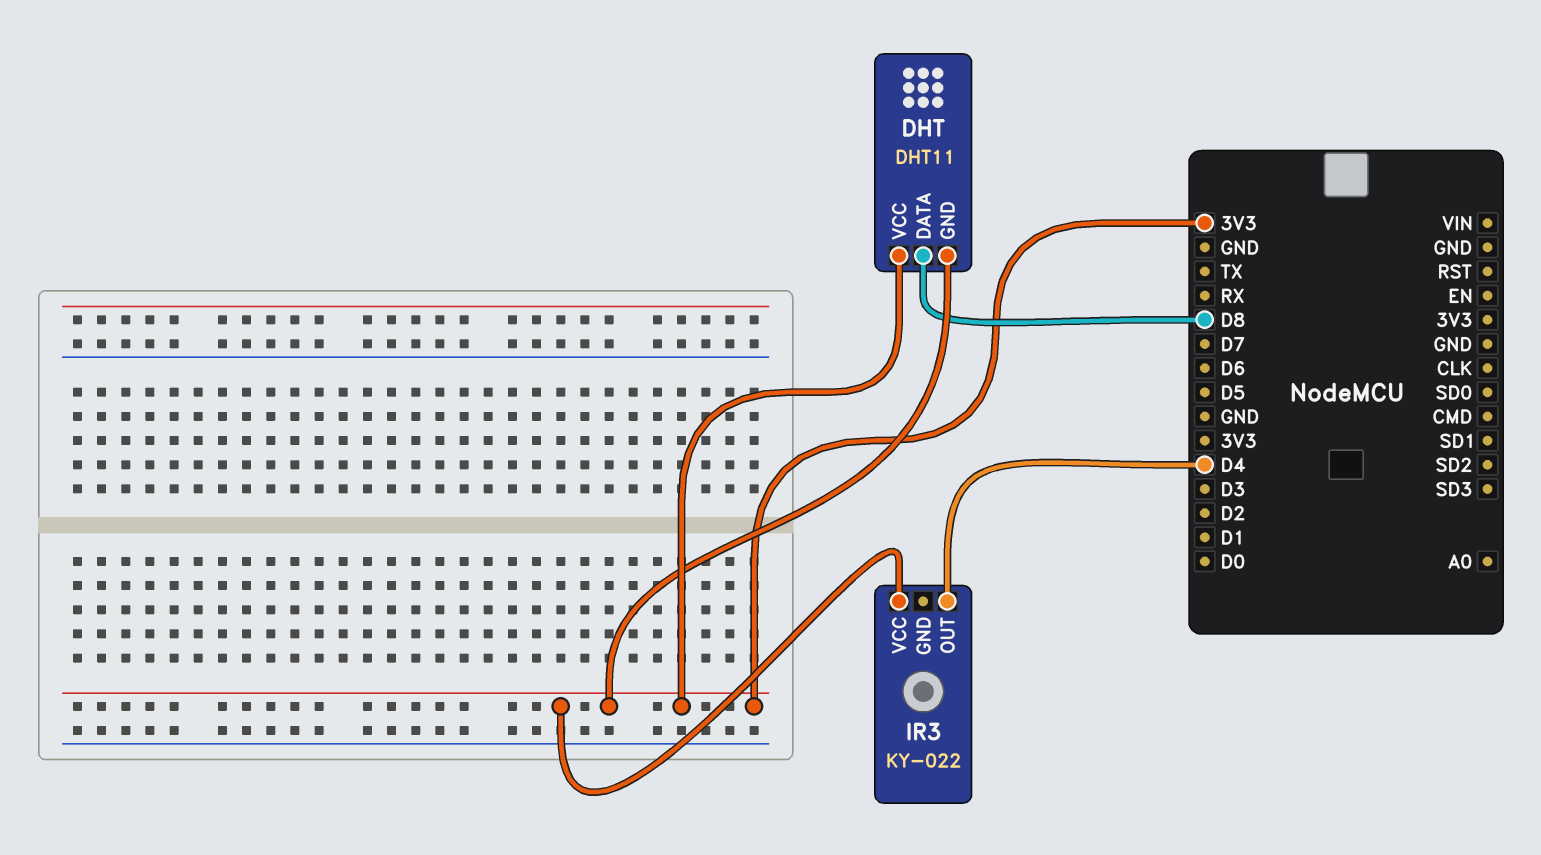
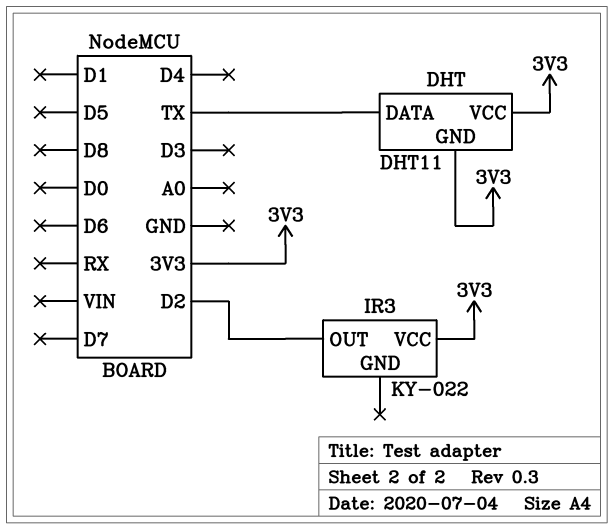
DHT pin DATA: D8 -> TX
IR3 pin OUT: D4 -> D2

